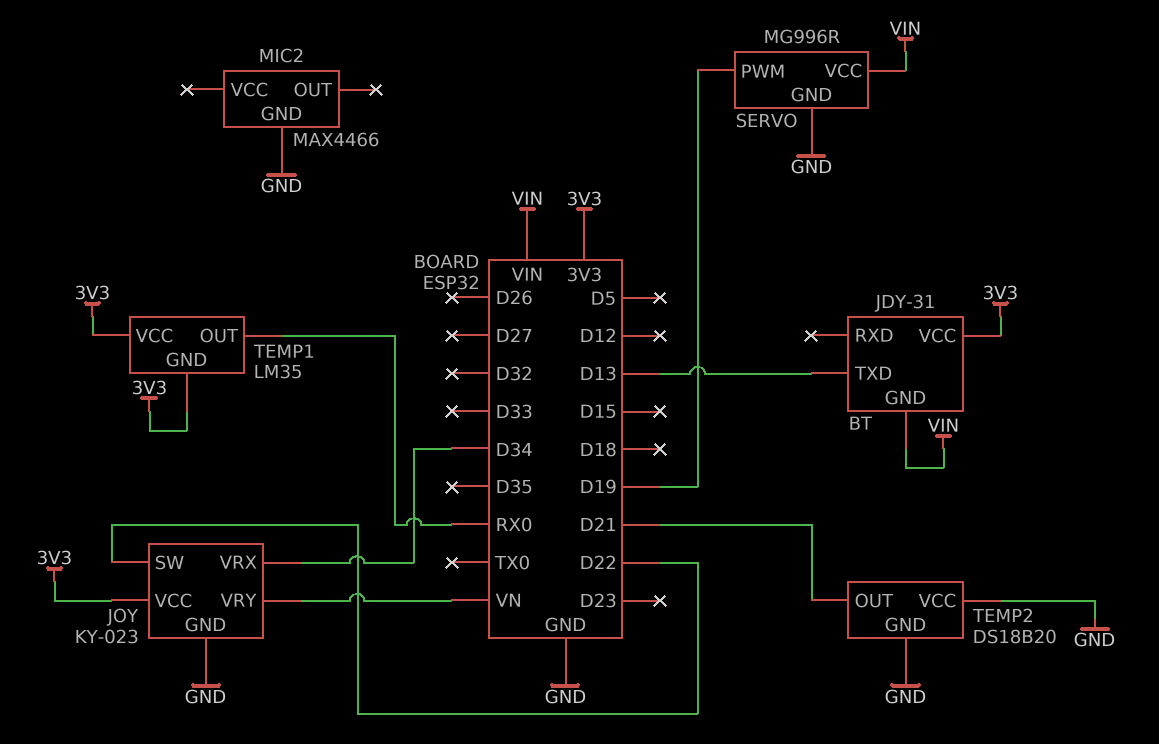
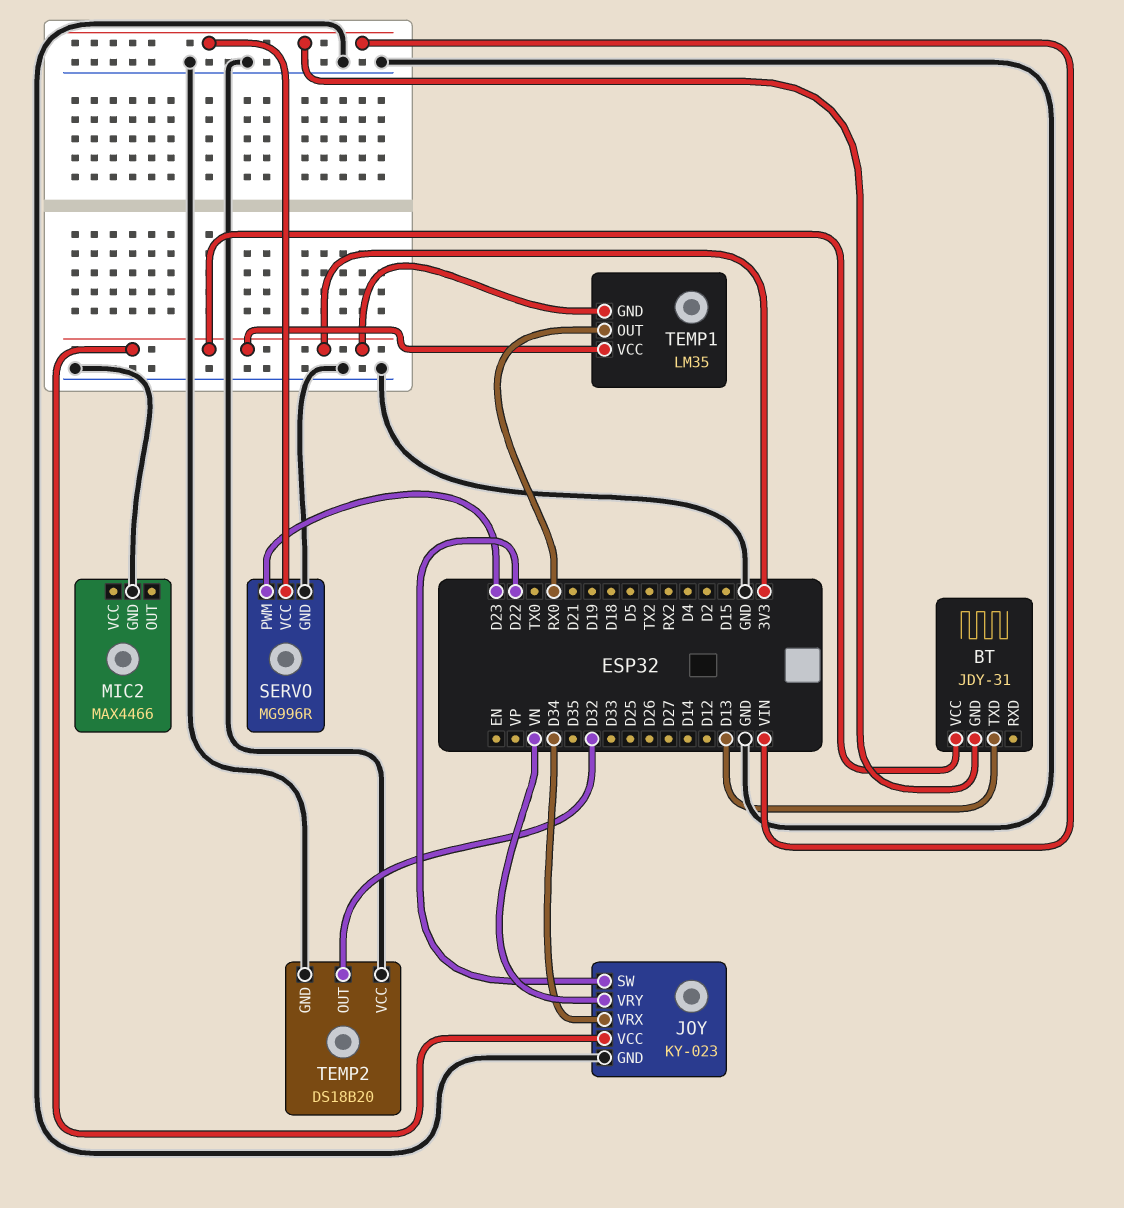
SERVO pin PWM: D19 -> D23
TEMP2 pin OUT: D21 -> D32

